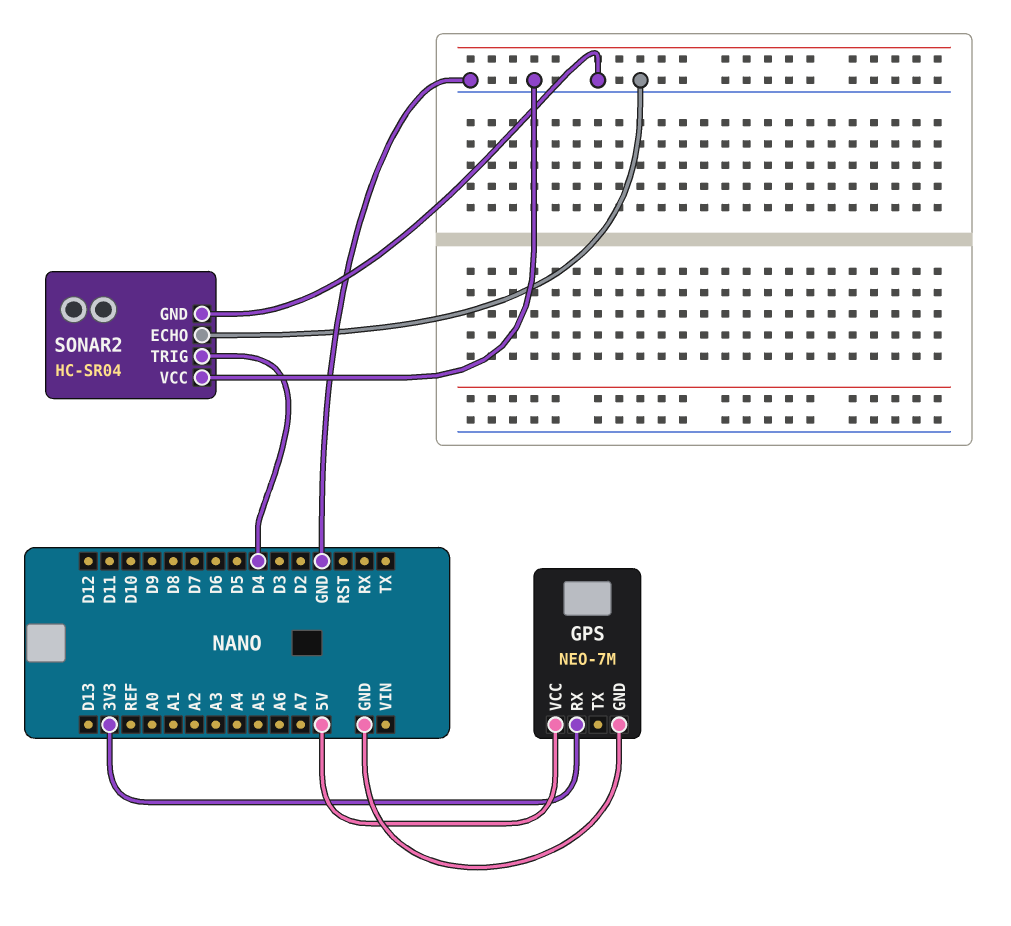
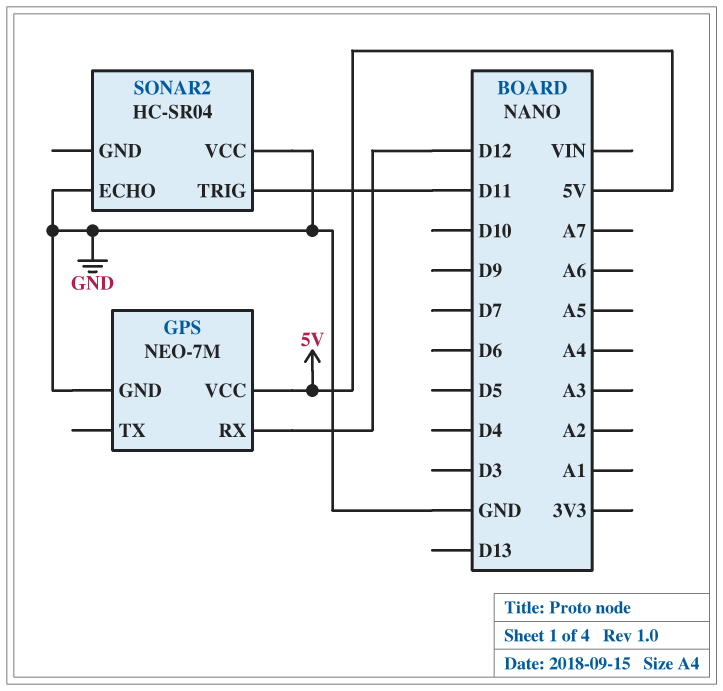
GPS pin RX: 3V3 -> D12
SONAR2 pin GND: GND -> none
SONAR2 pin TRIG: D4 -> D11

